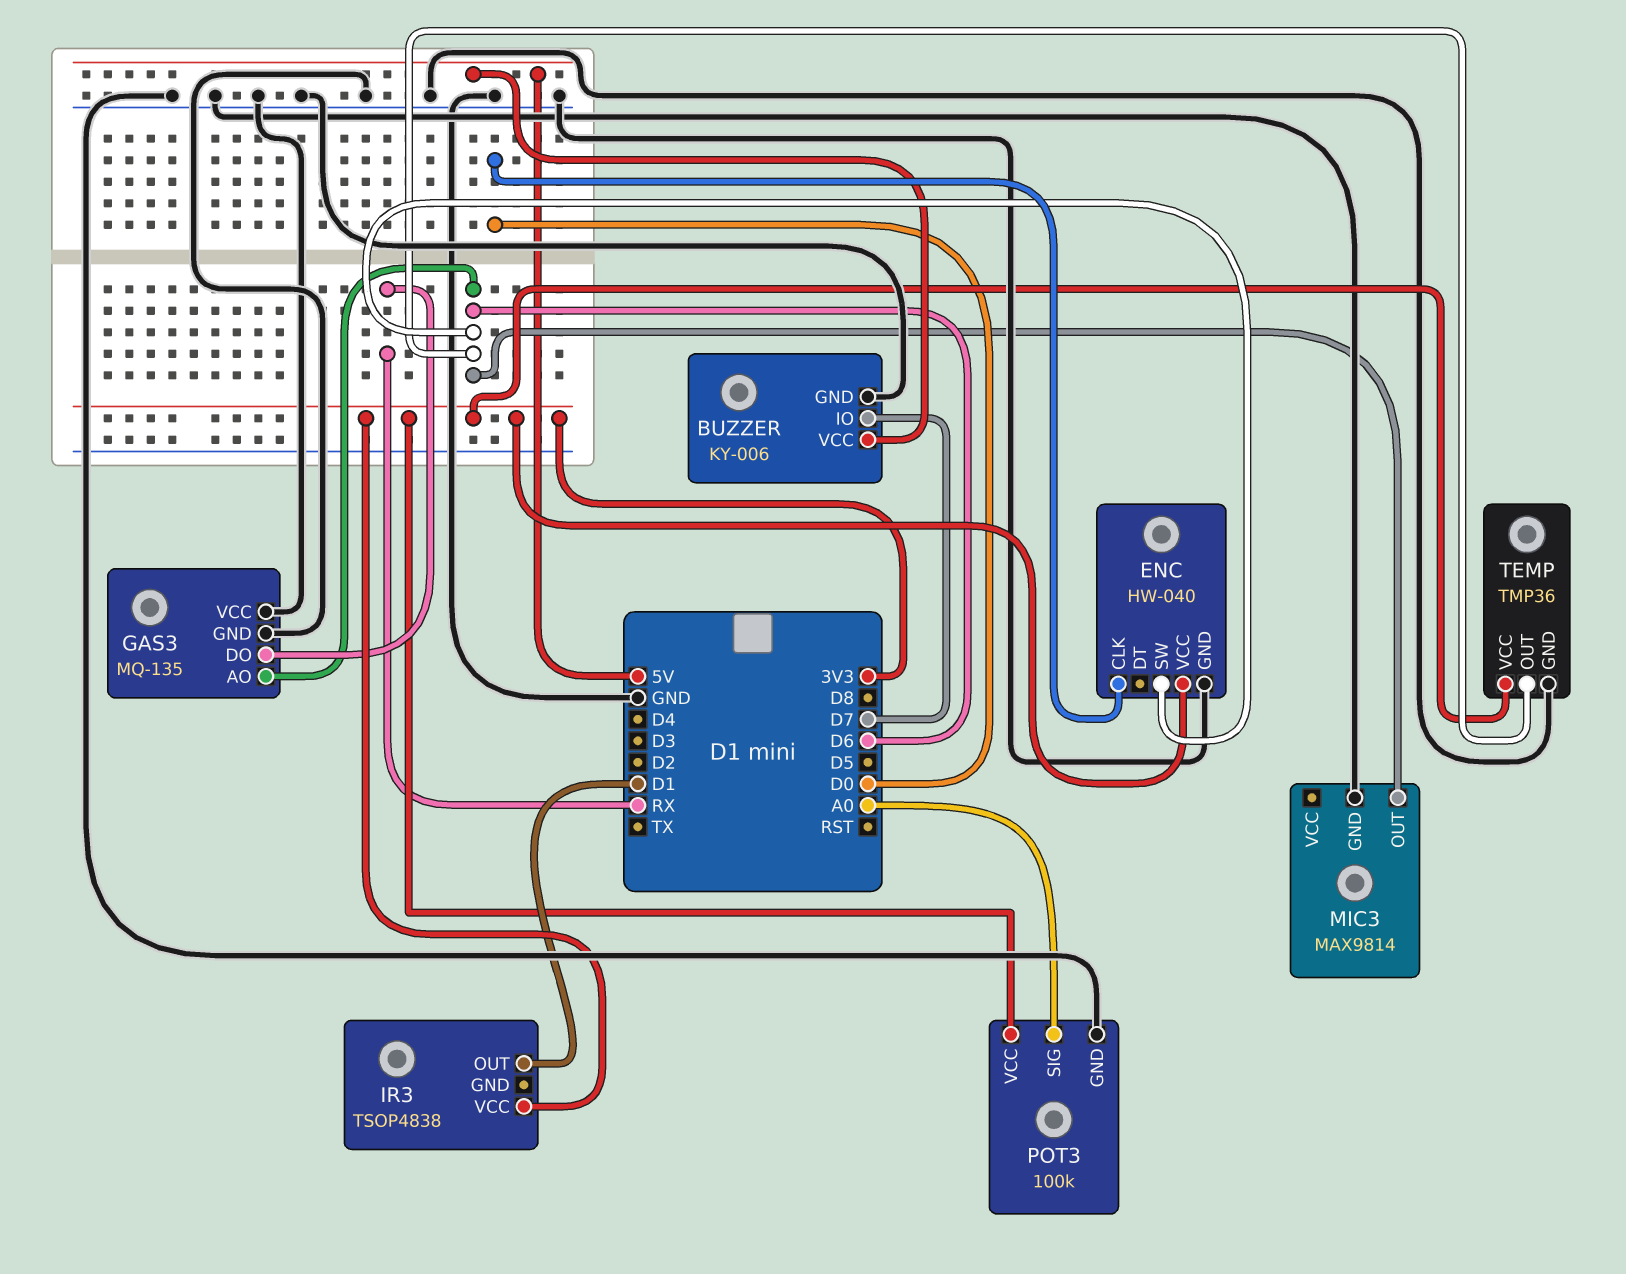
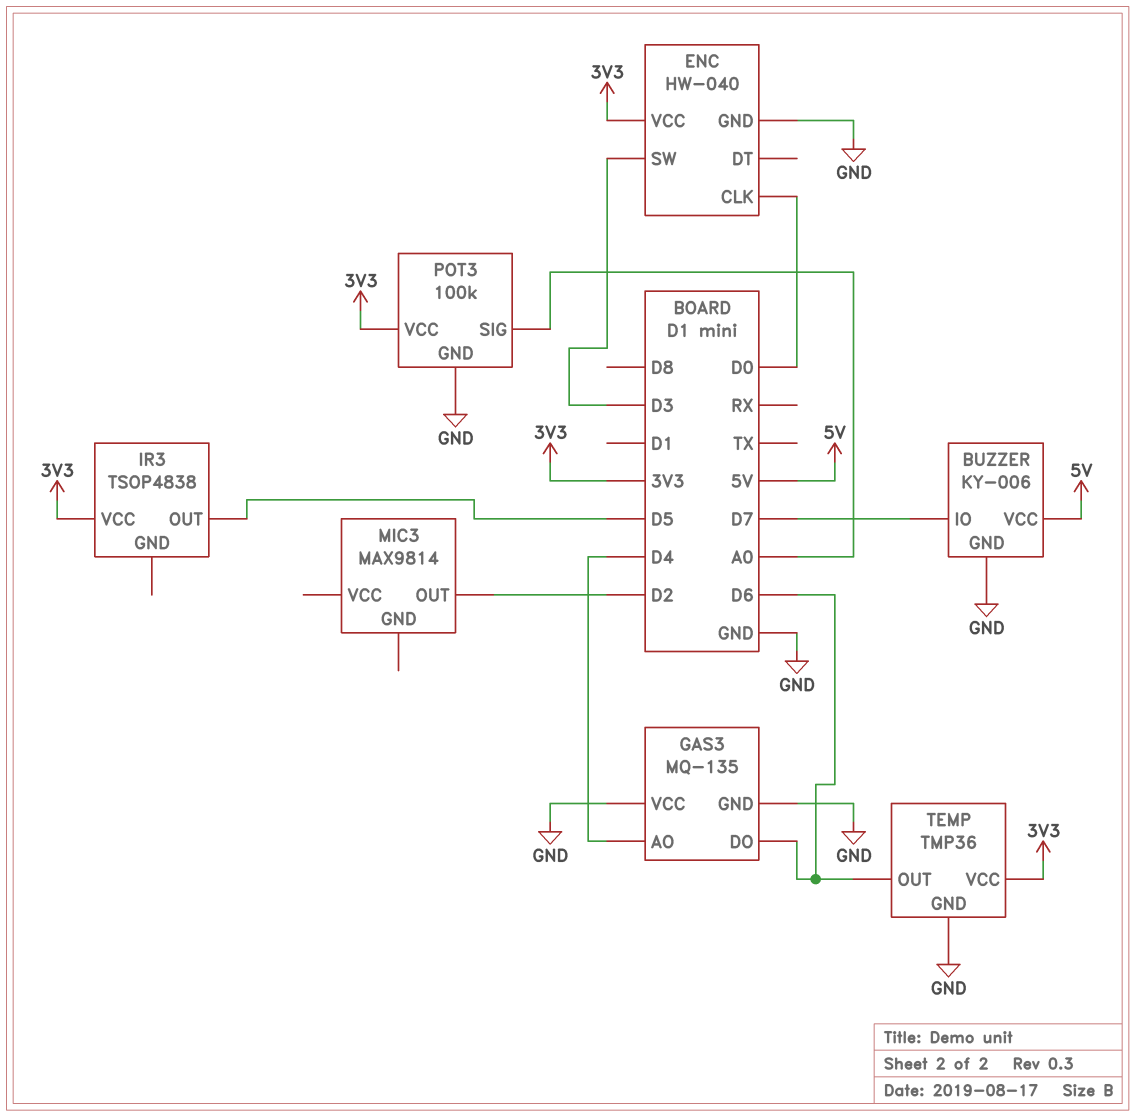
ENC pin SW: D6 -> D3
GAS3 pin AO: D6 -> D4
GAS3 pin DO: RX -> D6
IR3 pin OUT: D1 -> D5
MIC3 pin GND: GND -> none
MIC3 pin OUT: D6 -> D2

